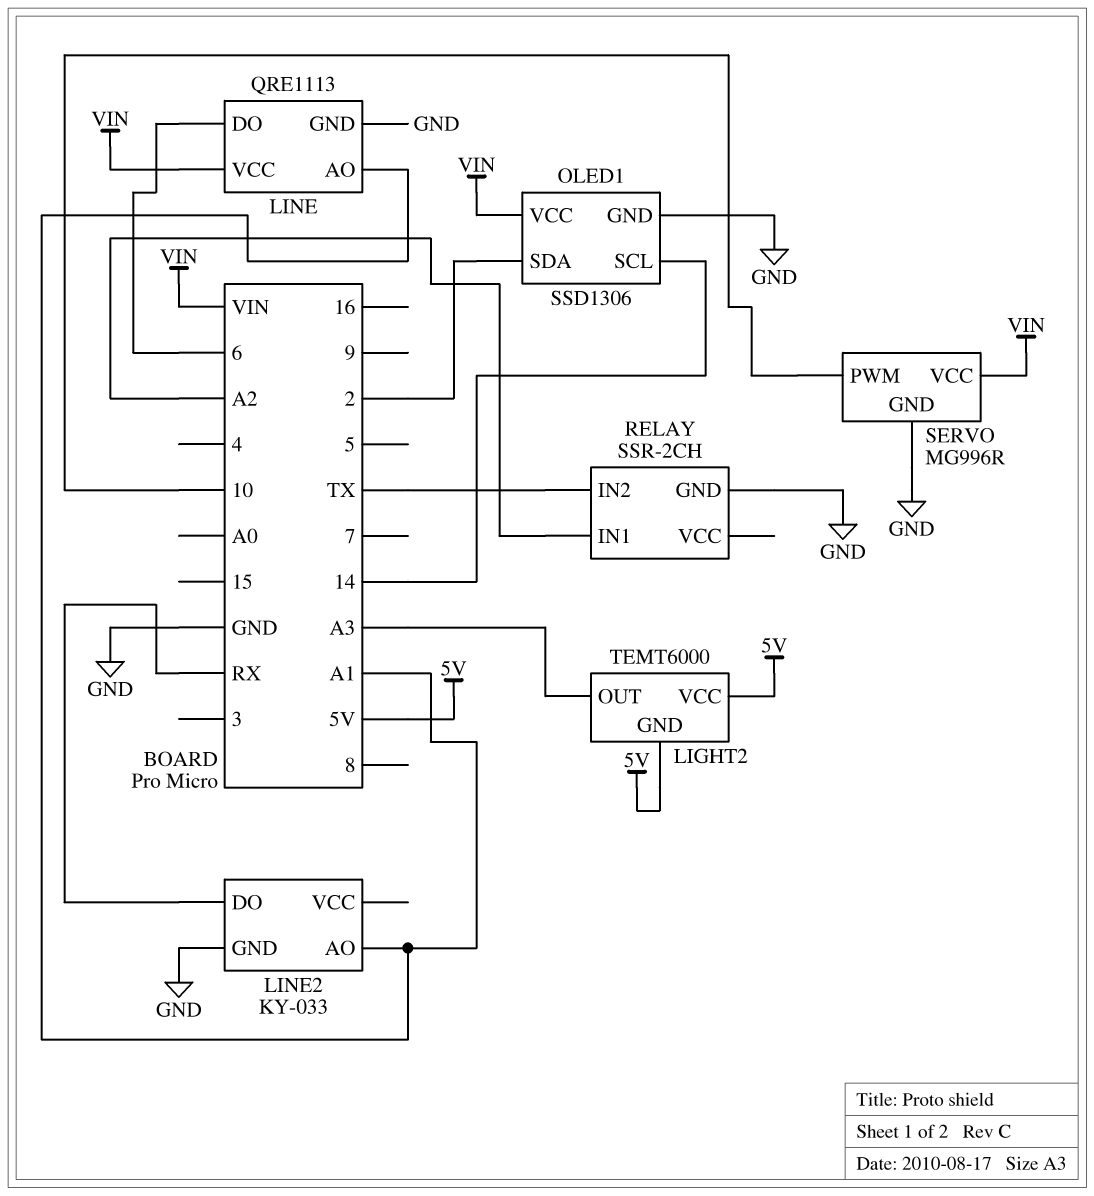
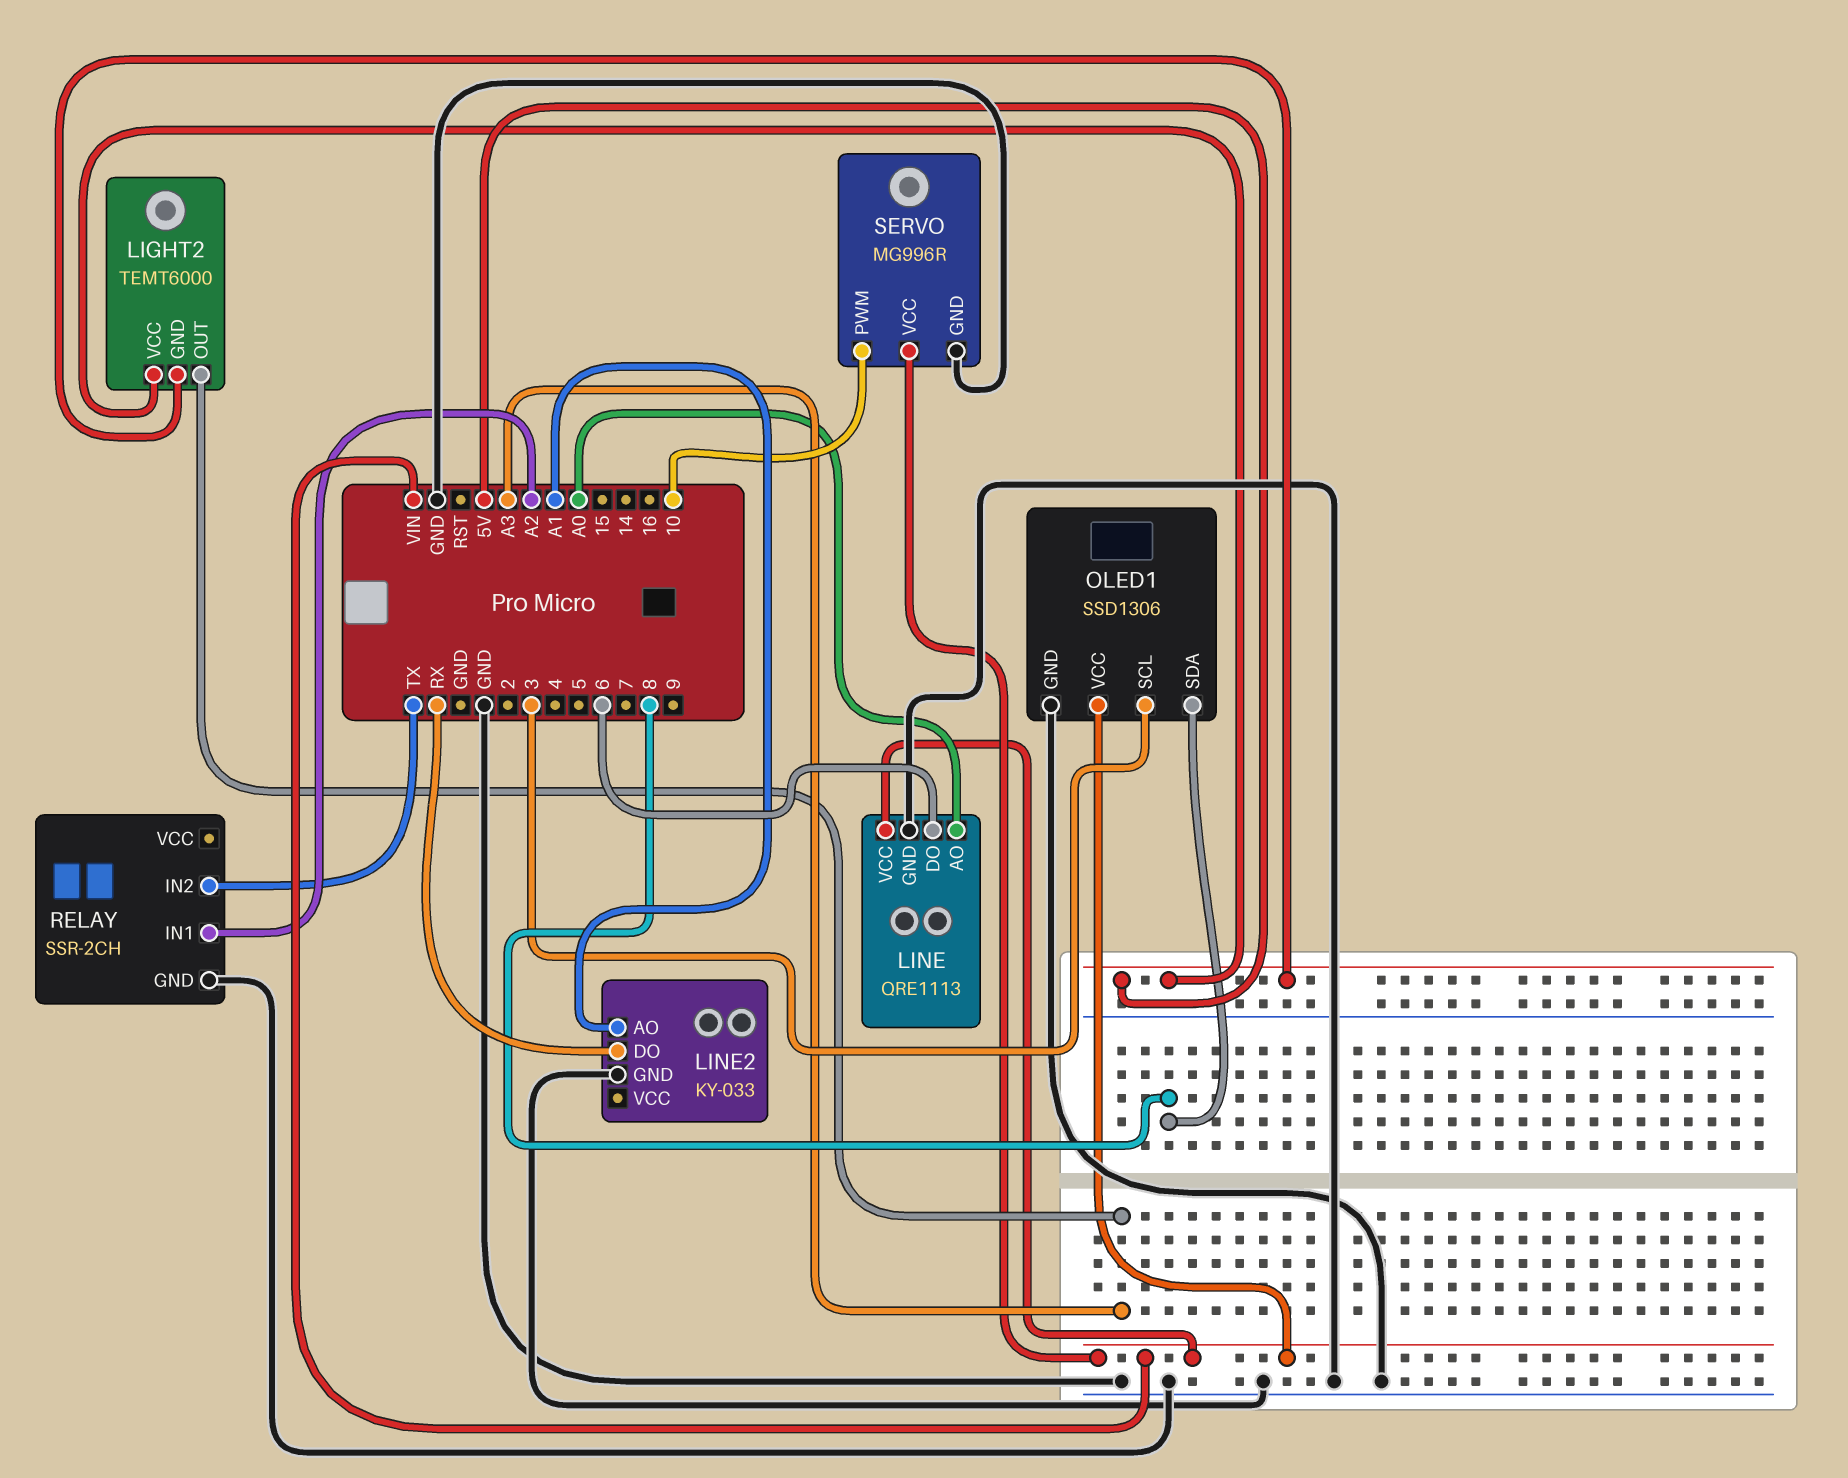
LINE pin AO: A1 -> A0
OLED1 pin SCL: 14 -> 3
OLED1 pin SDA: 2 -> 8

